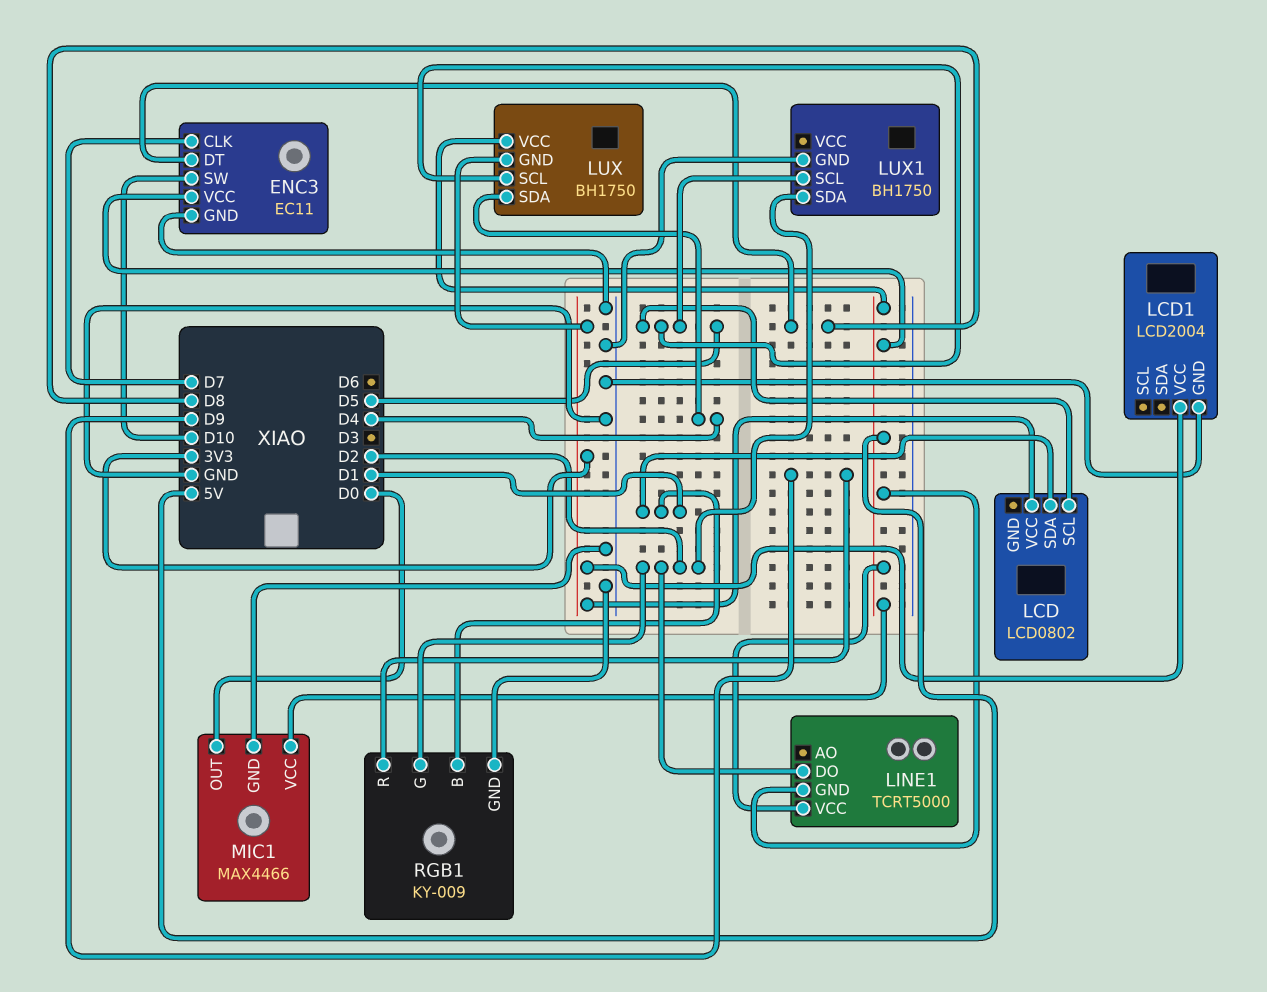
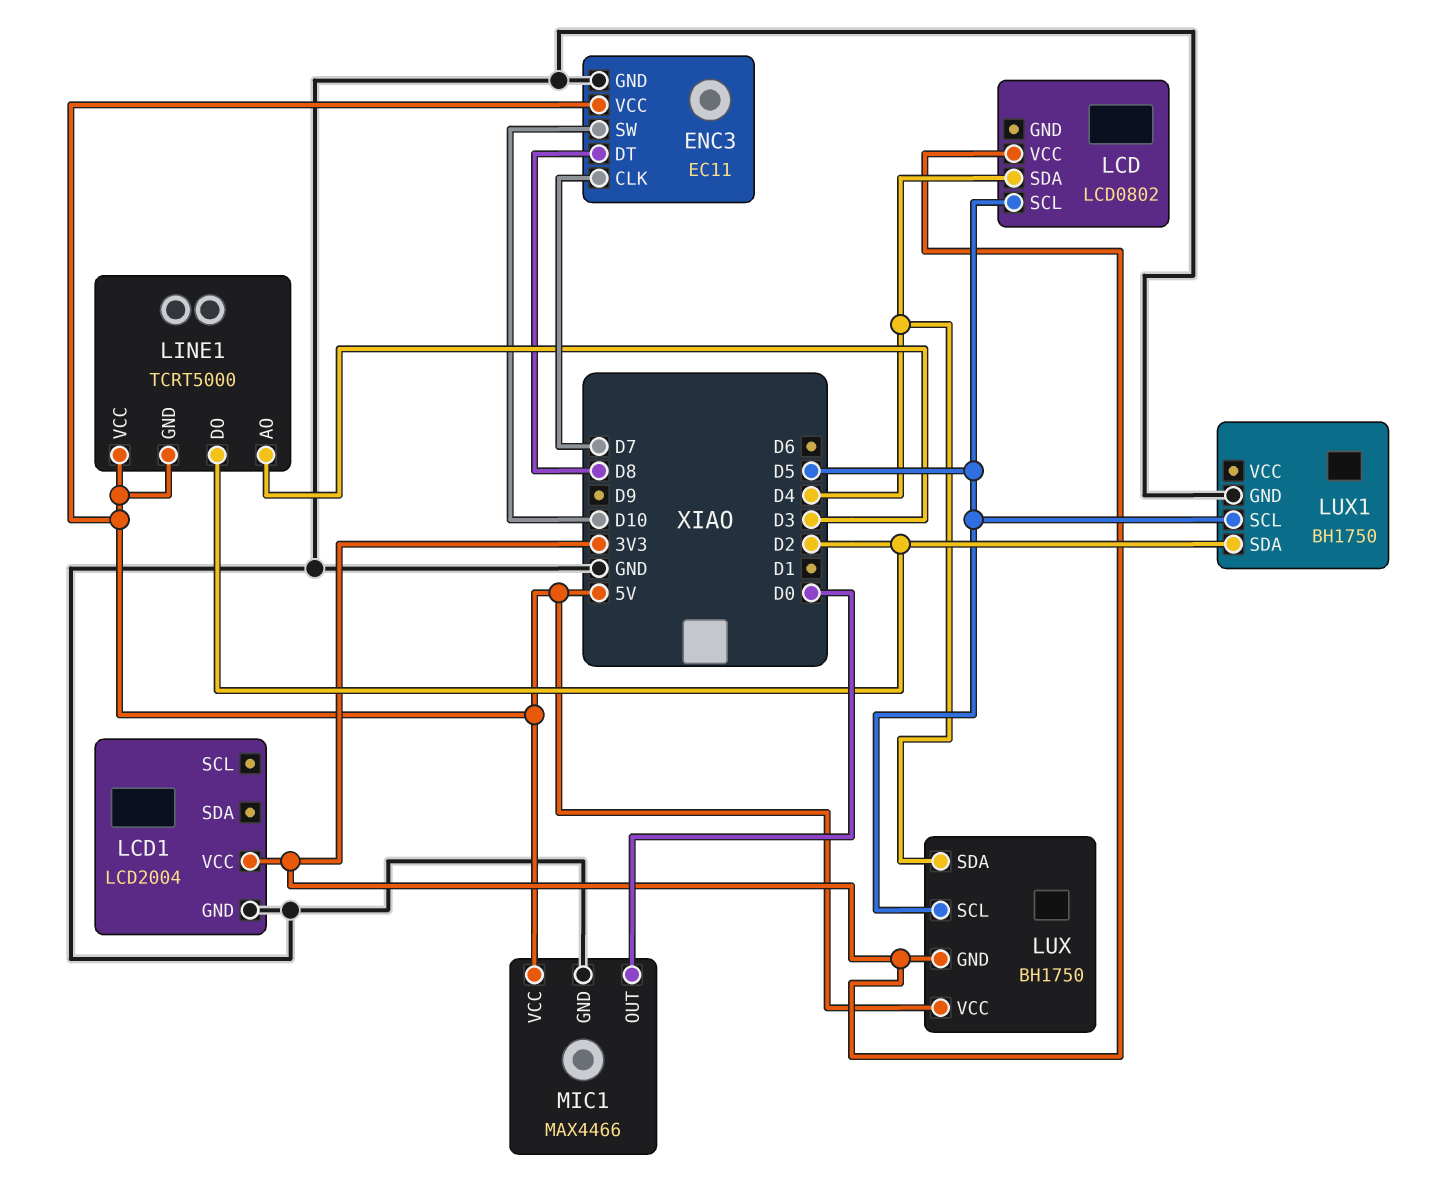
LCD pin SDA: D1 -> D4
LINE1 pin AO: none -> D3
RGB1: KY-009 -> none
RGB1 pin B: D1 -> none
RGB1 pin G: D2 -> none
RGB1 pin GND: GND -> none
RGB1 pin R: D9 -> none

